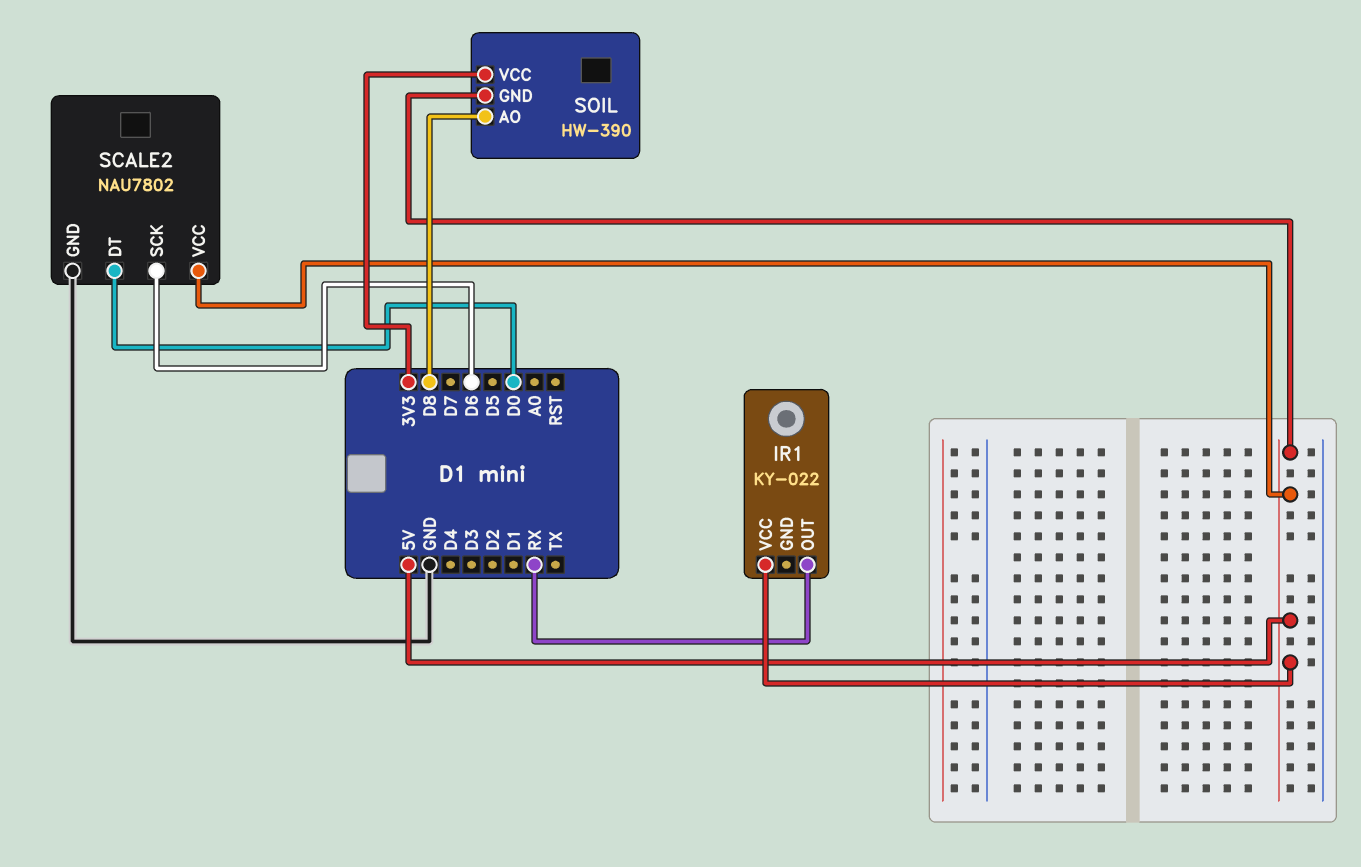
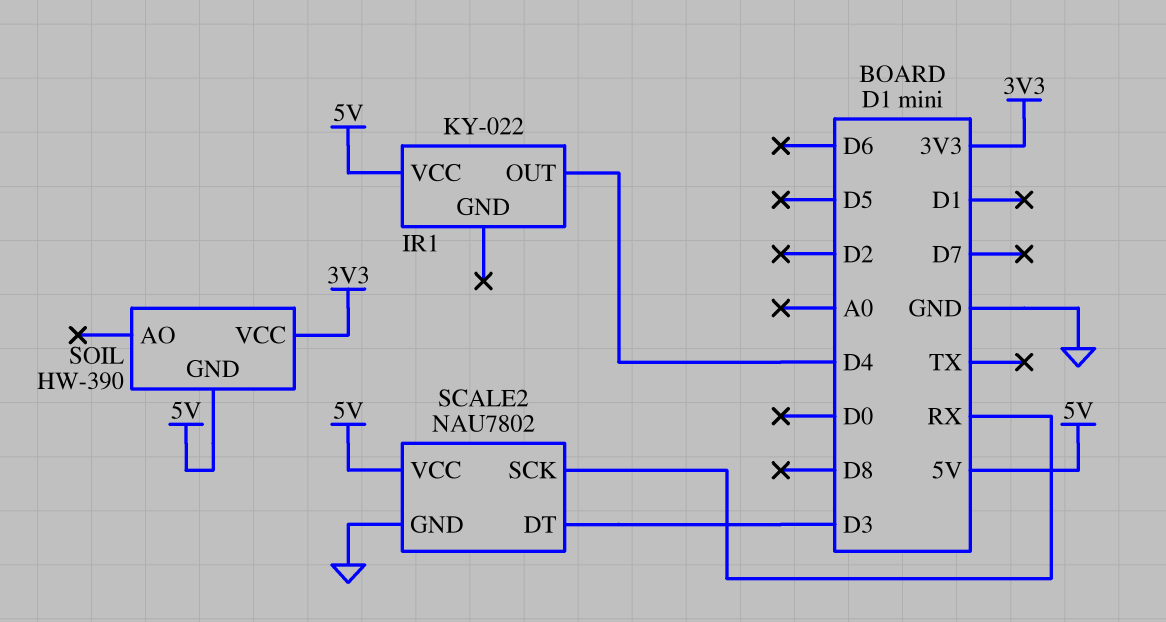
IR1 pin OUT: RX -> D4
SCALE2 pin DT: D0 -> D3
SCALE2 pin SCK: D6 -> RX
SOIL pin AO: D8 -> none

